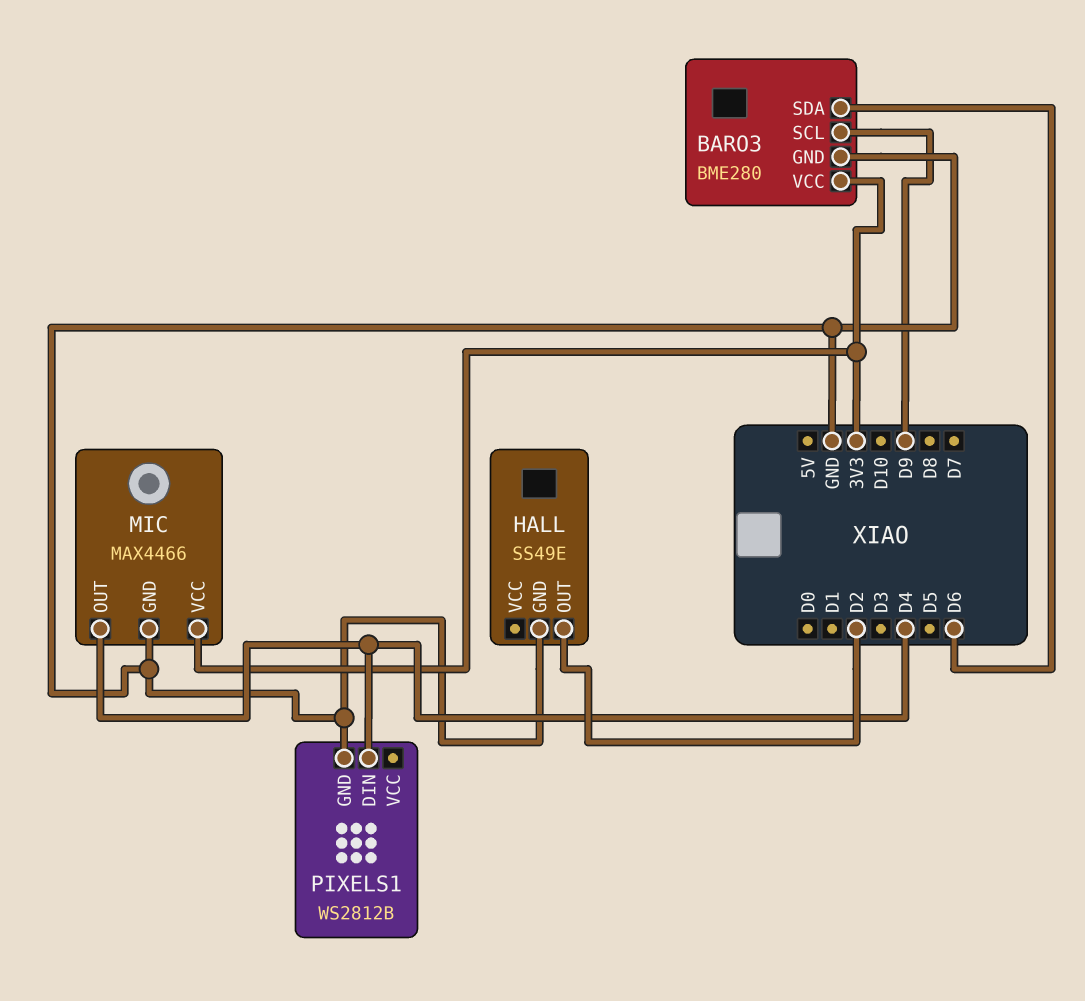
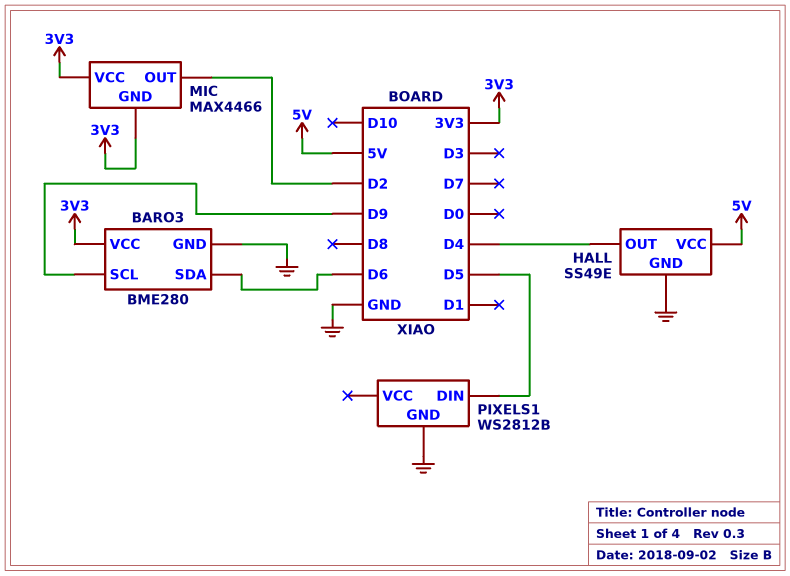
HALL pin OUT: D2 -> D4
HALL pin VCC: none -> 5V
MIC pin GND: GND -> 3V3
MIC pin OUT: D4 -> D2
PIXELS1 pin DIN: D4 -> D5

